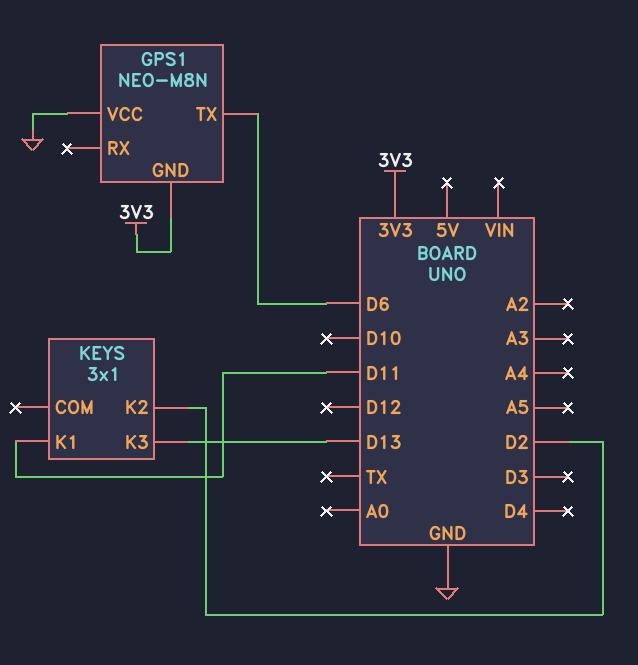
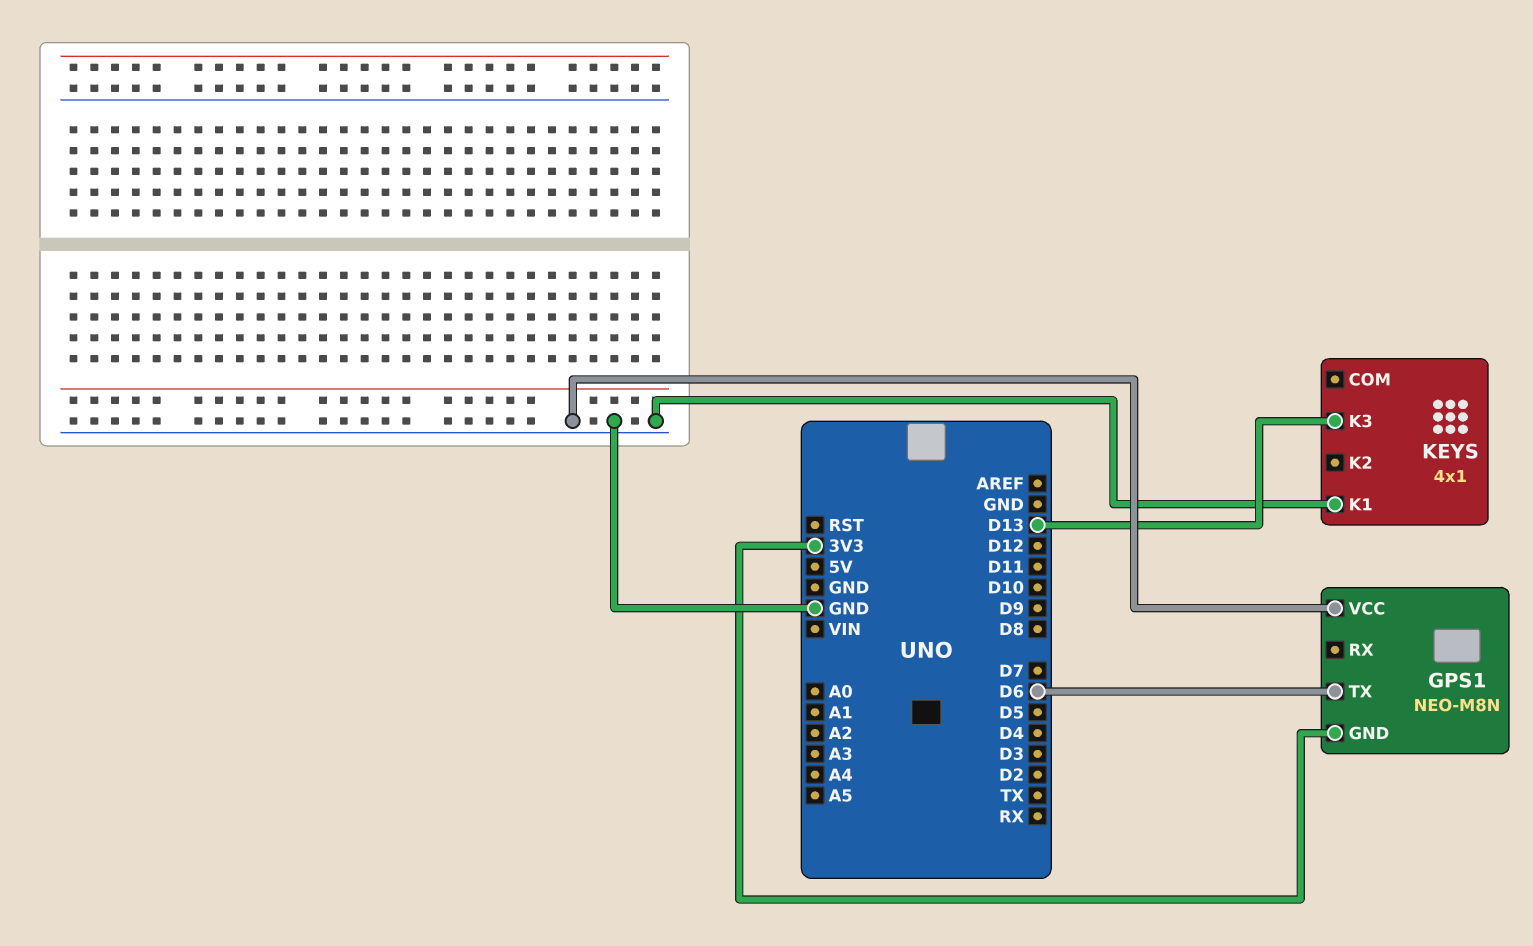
KEYS: 3x1 -> 4x1
KEYS pin K1: D11 -> GND
KEYS pin K2: D2 -> none

